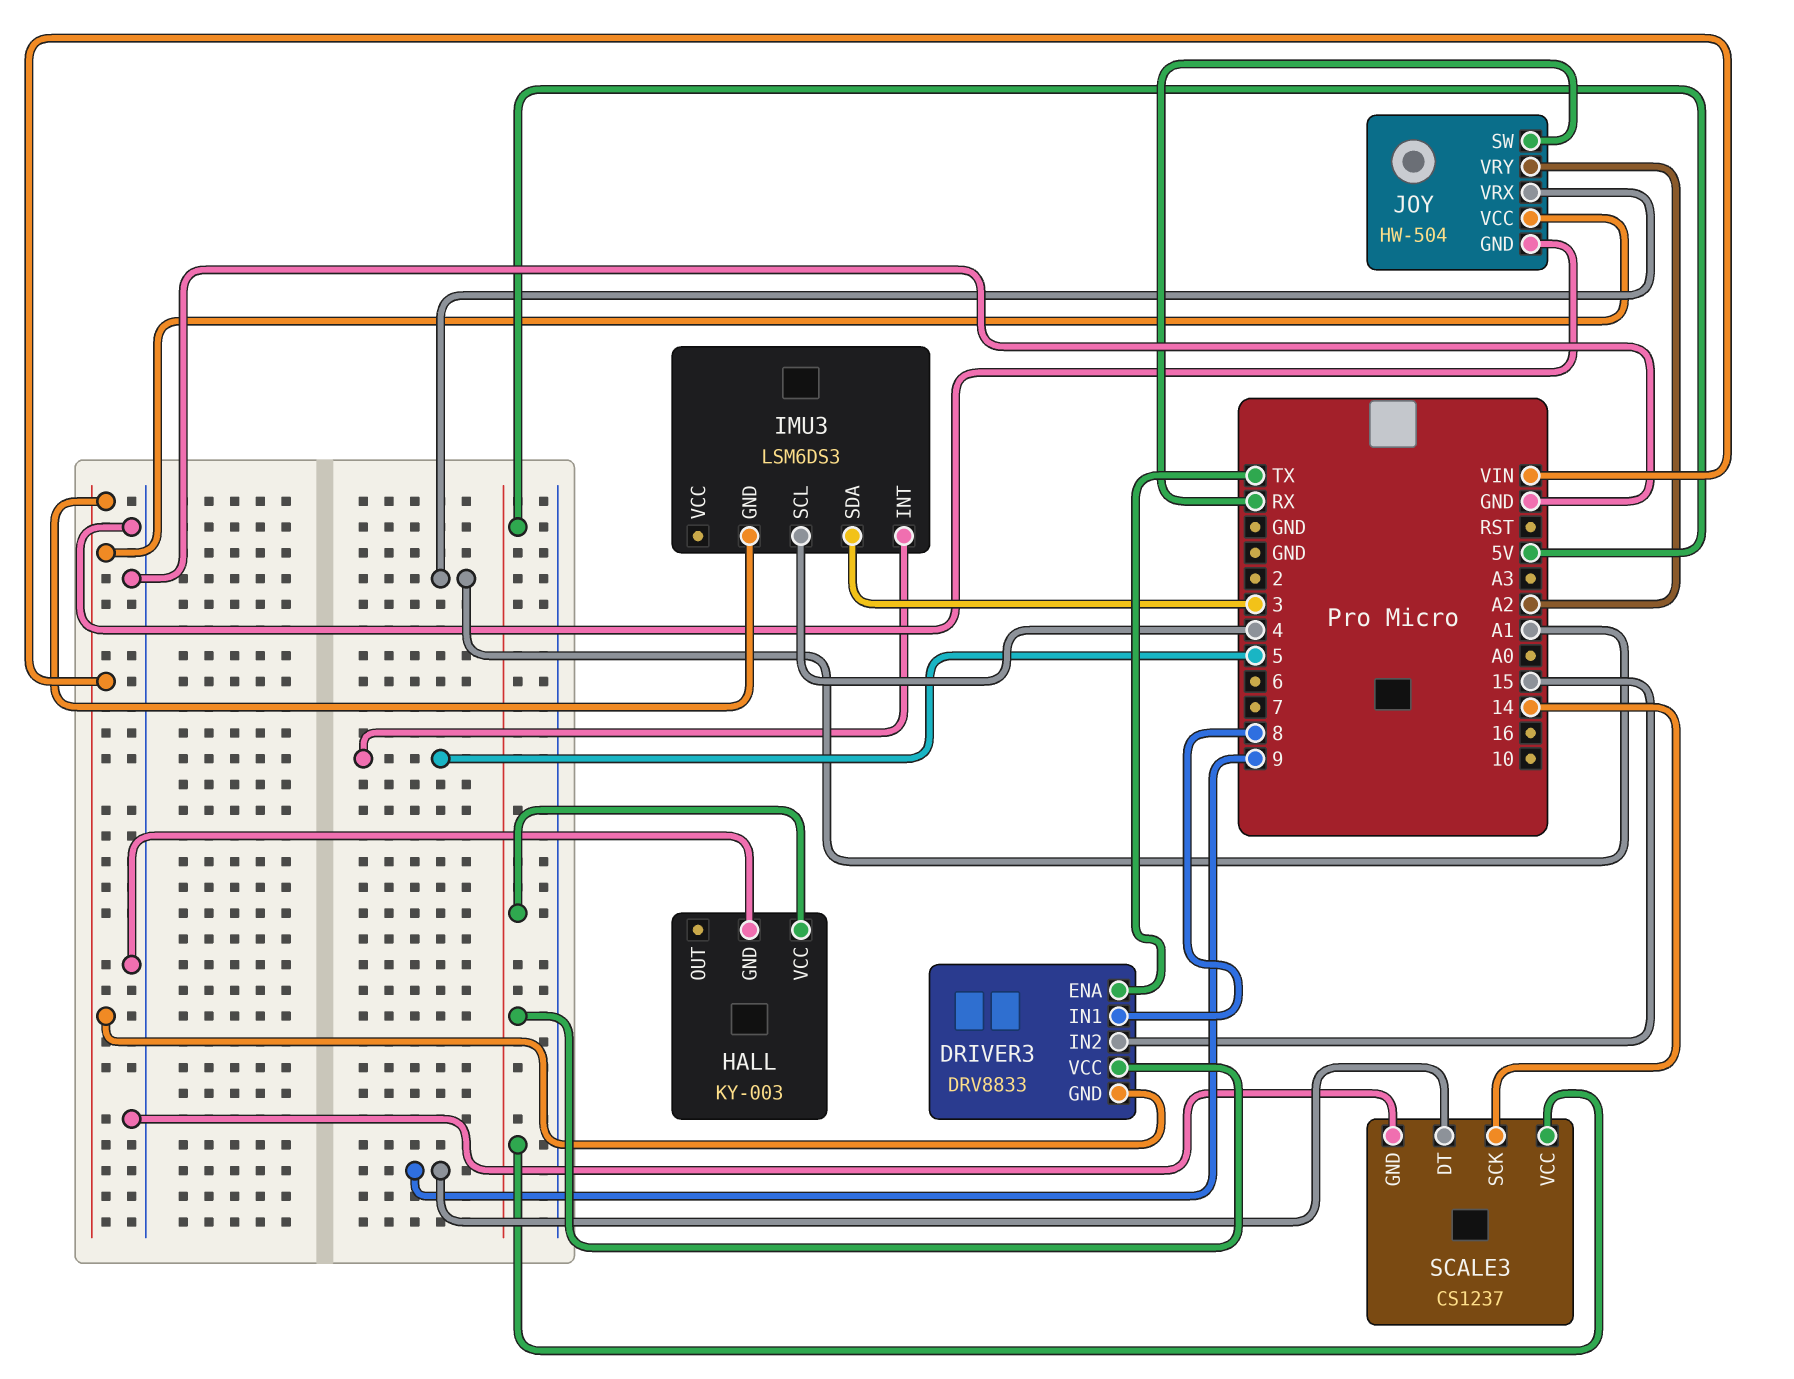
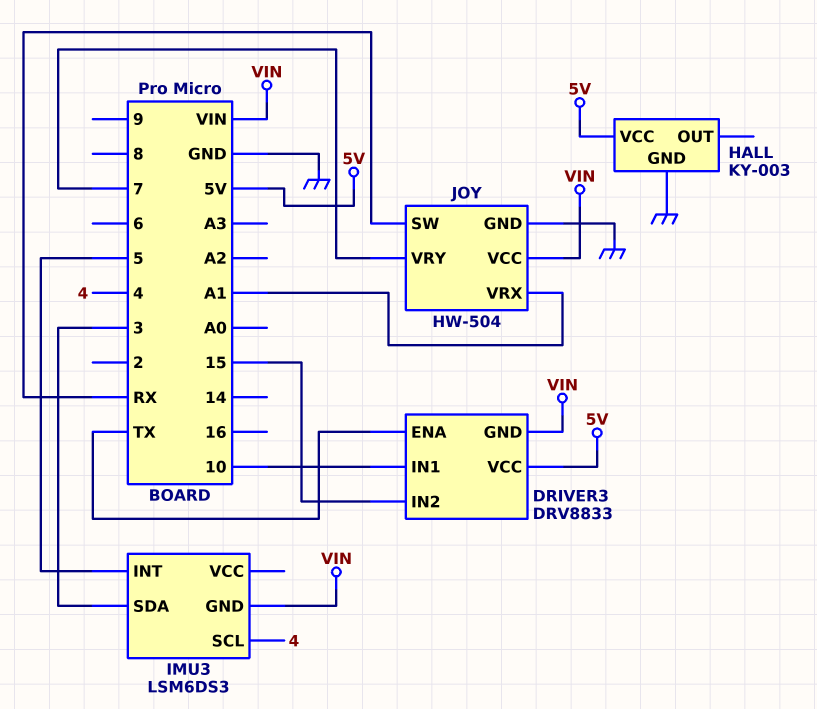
DRIVER3 pin IN1: 8 -> 10
JOY pin VRY: A2 -> 7
SCALE3: CS1237 -> none
SCALE3 pin DT: 9 -> none
SCALE3 pin GND: GND -> none
SCALE3 pin SCK: 14 -> none
SCALE3 pin VCC: 5V -> none

